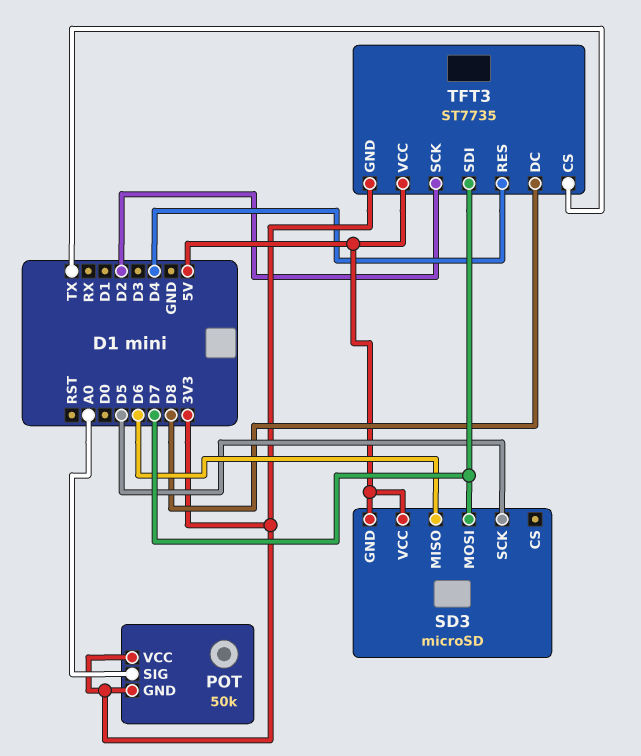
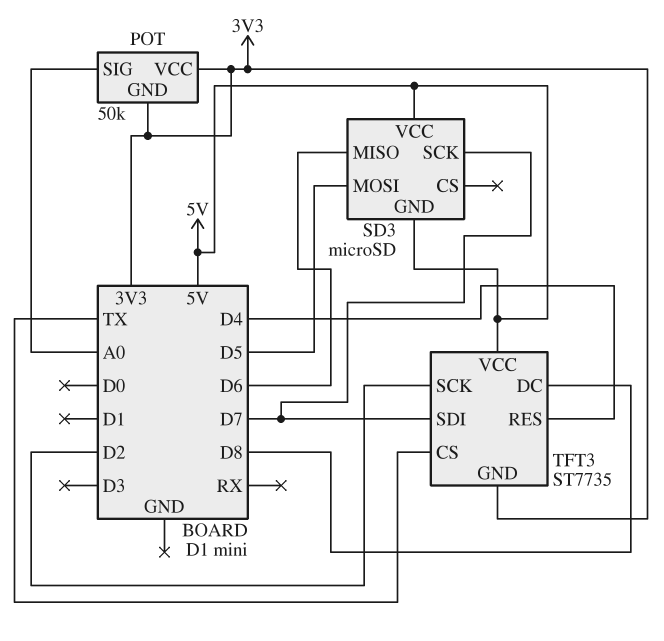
SD3 pin MOSI: D7 -> D5
SD3 pin SCK: D5 -> D7

